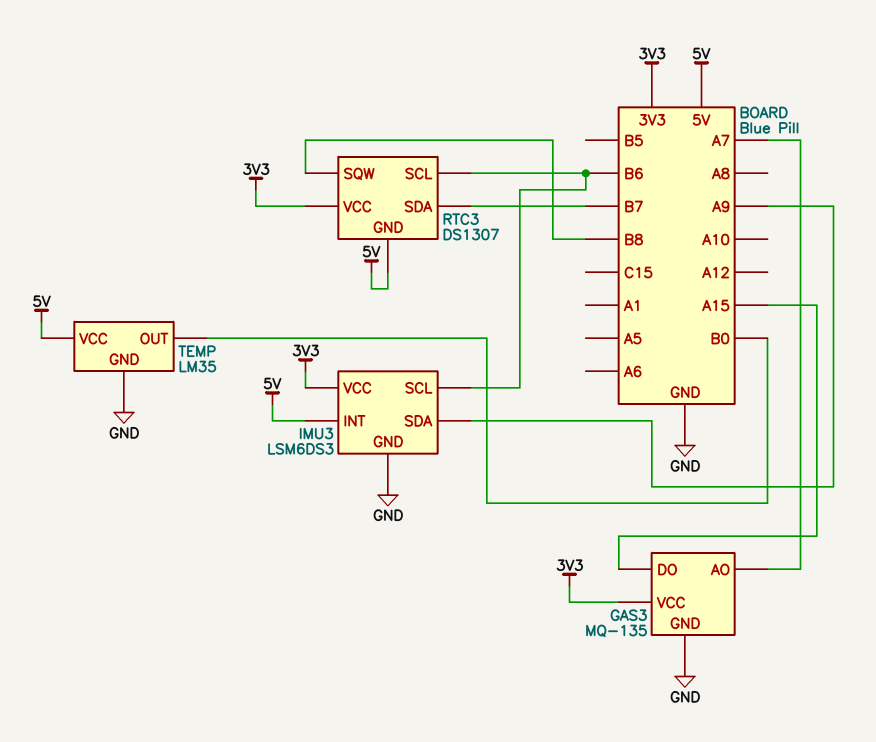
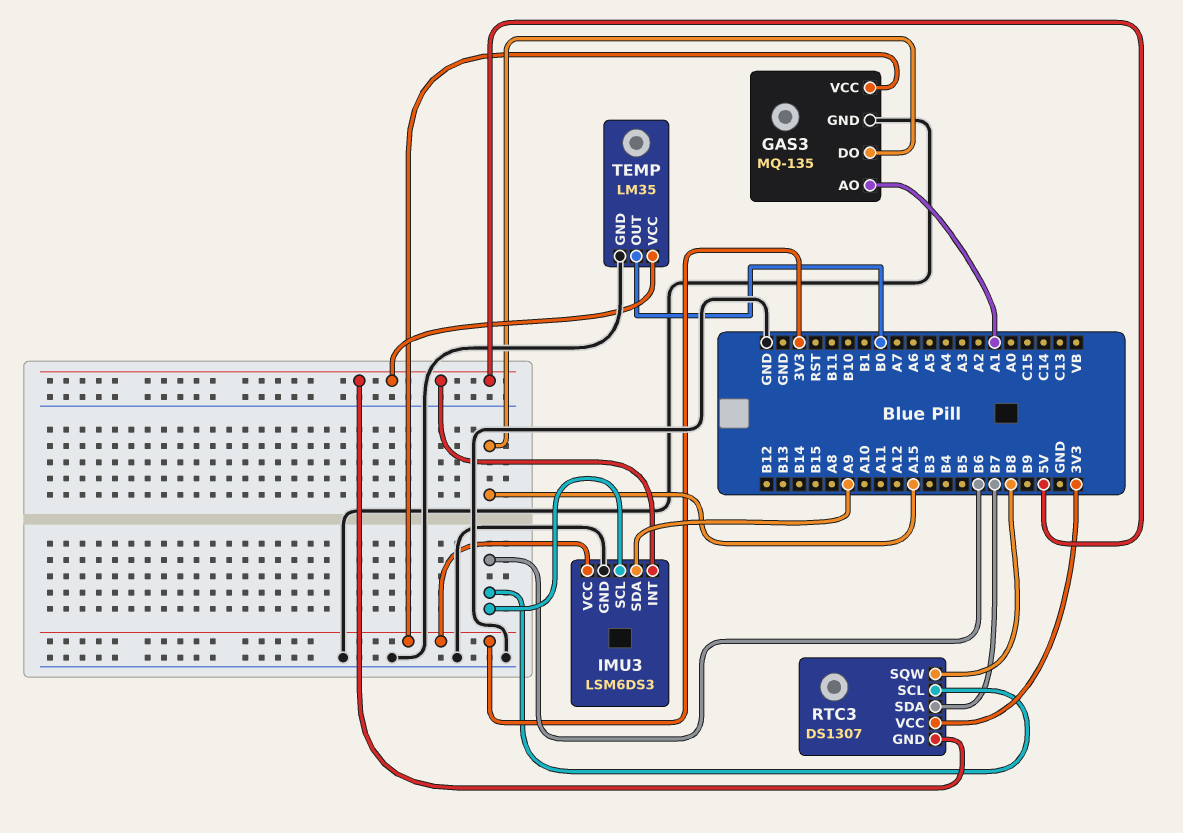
GAS3 pin AO: A7 -> A1

